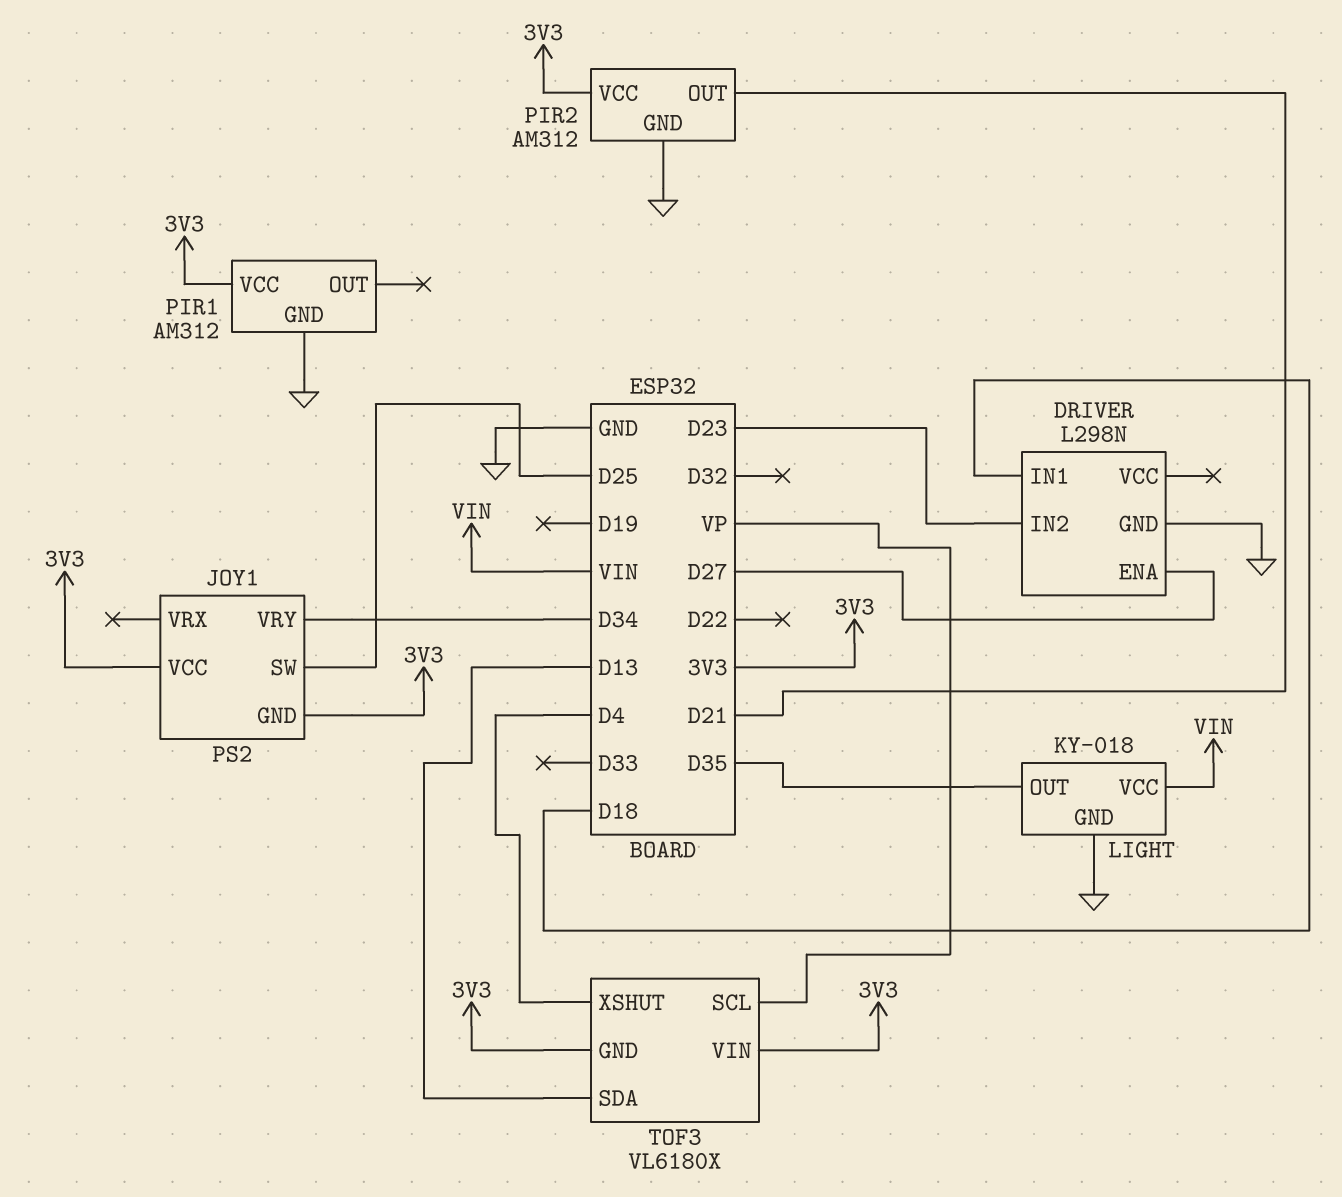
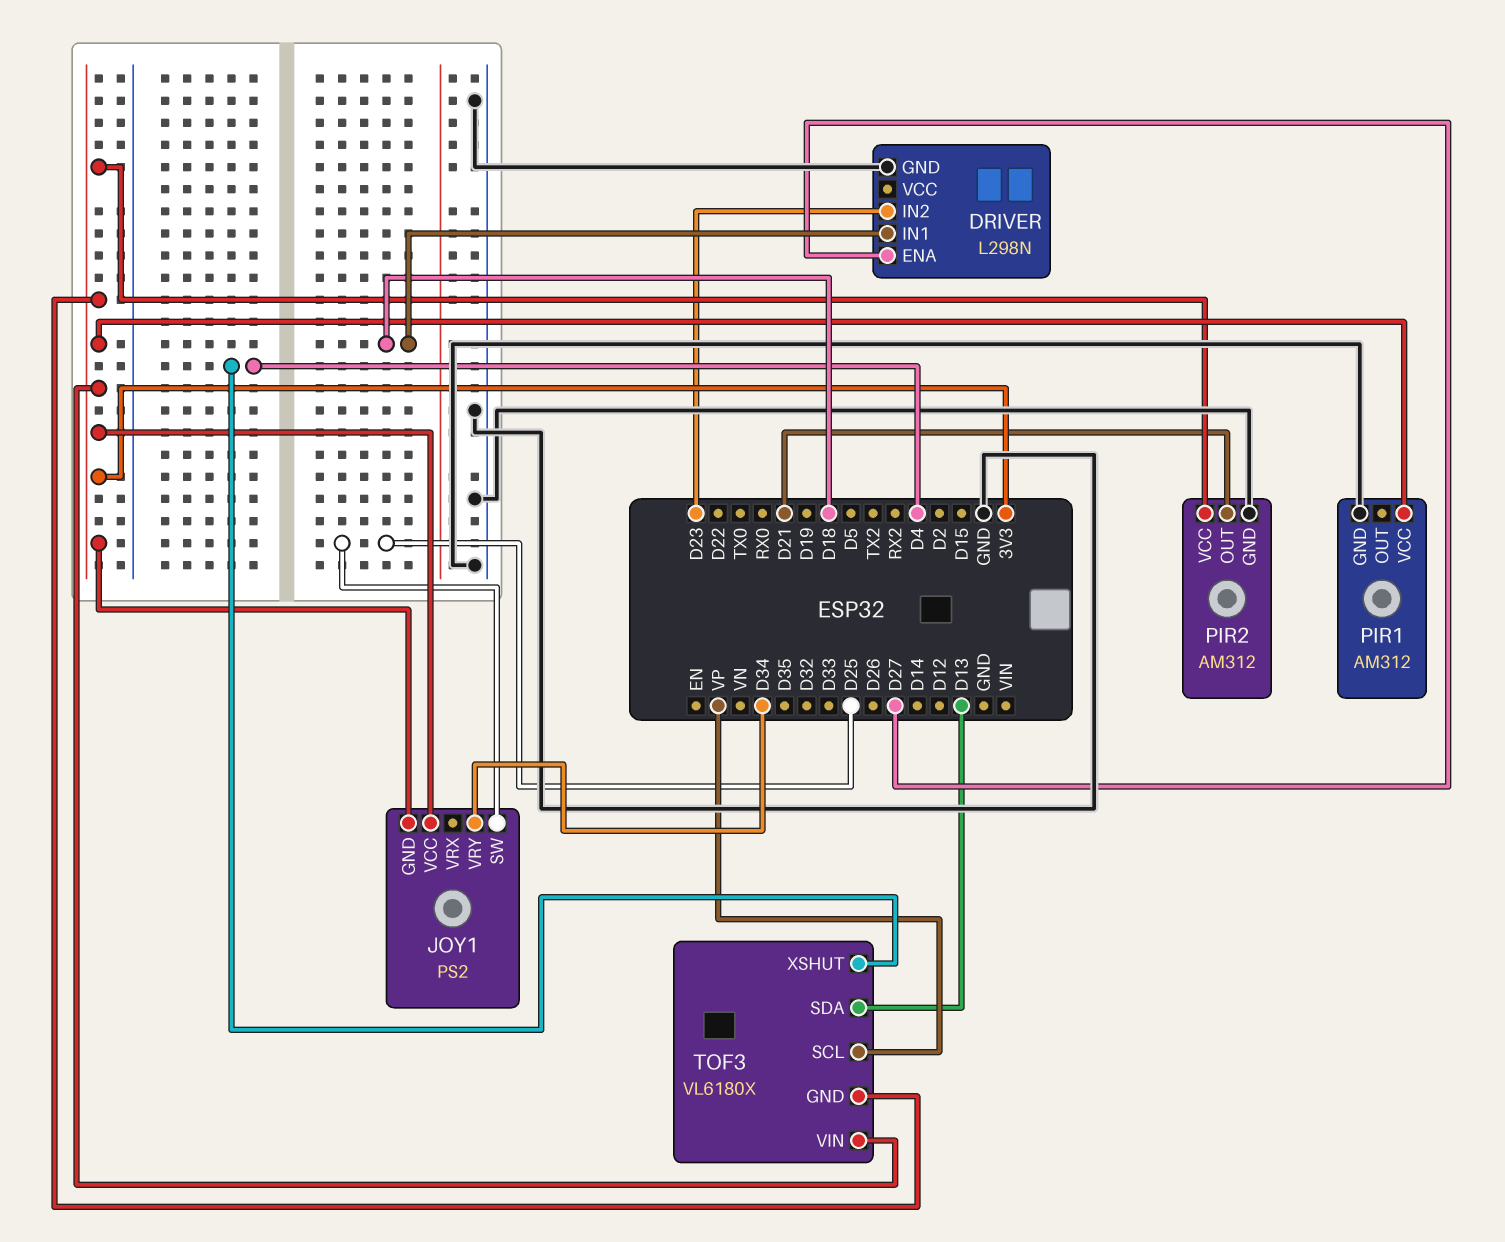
LIGHT: KY-018 -> none
LIGHT pin GND: GND -> none
LIGHT pin OUT: D35 -> none
LIGHT pin VCC: VIN -> none

